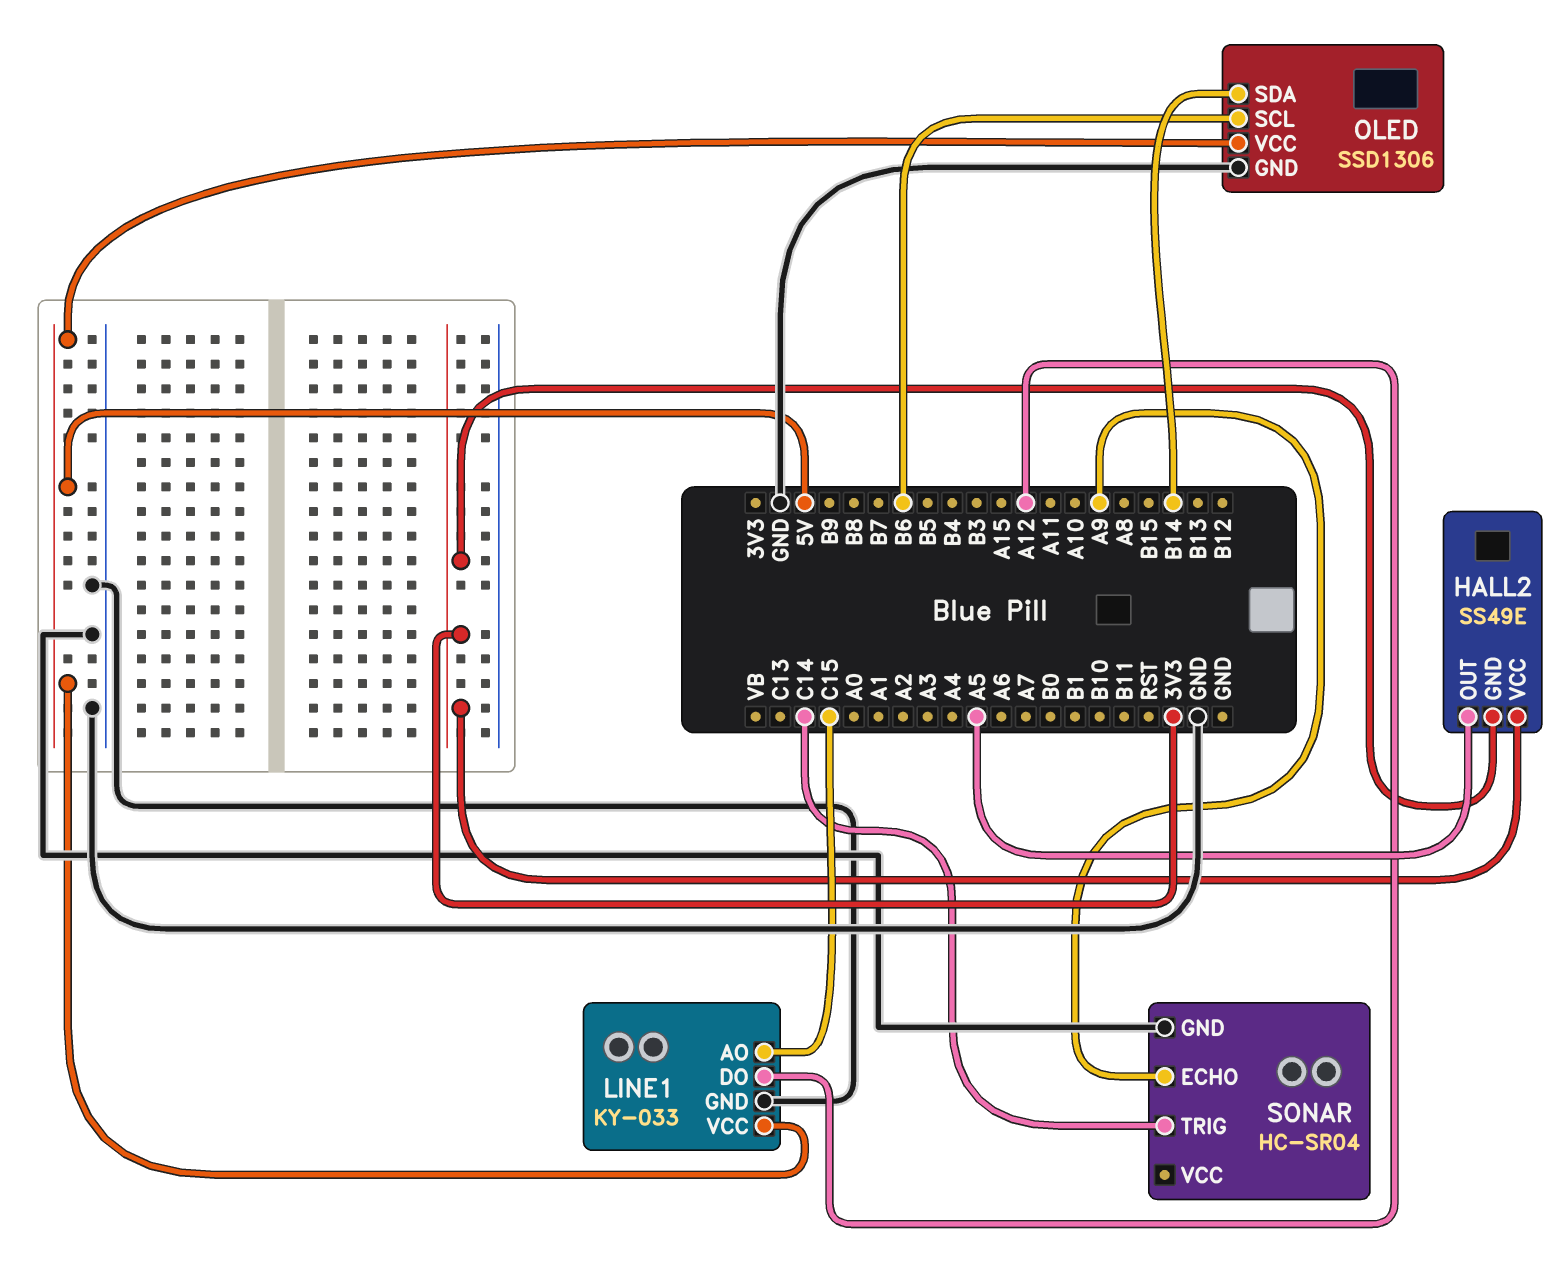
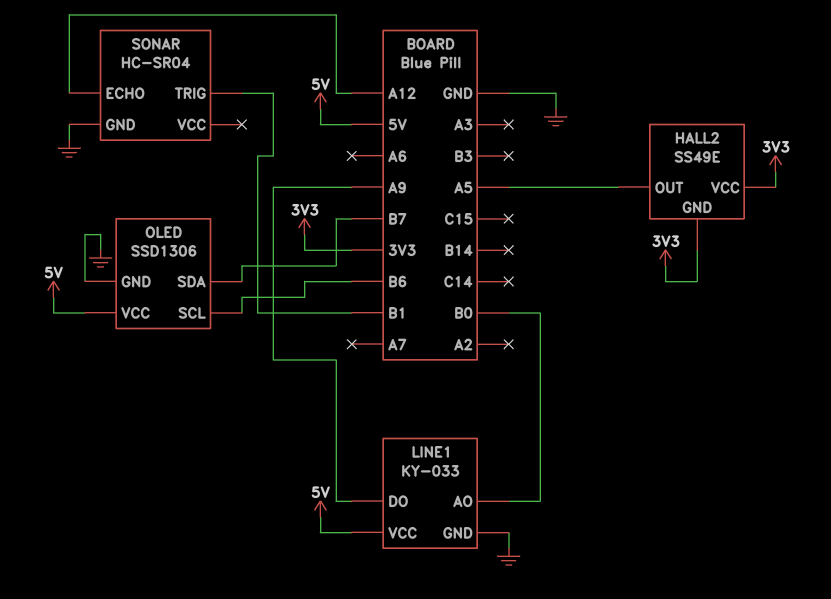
LINE1 pin AO: C15 -> B0
LINE1 pin DO: A12 -> A9
OLED pin SDA: B14 -> B7
SONAR pin ECHO: A9 -> A12
SONAR pin TRIG: C14 -> B1

